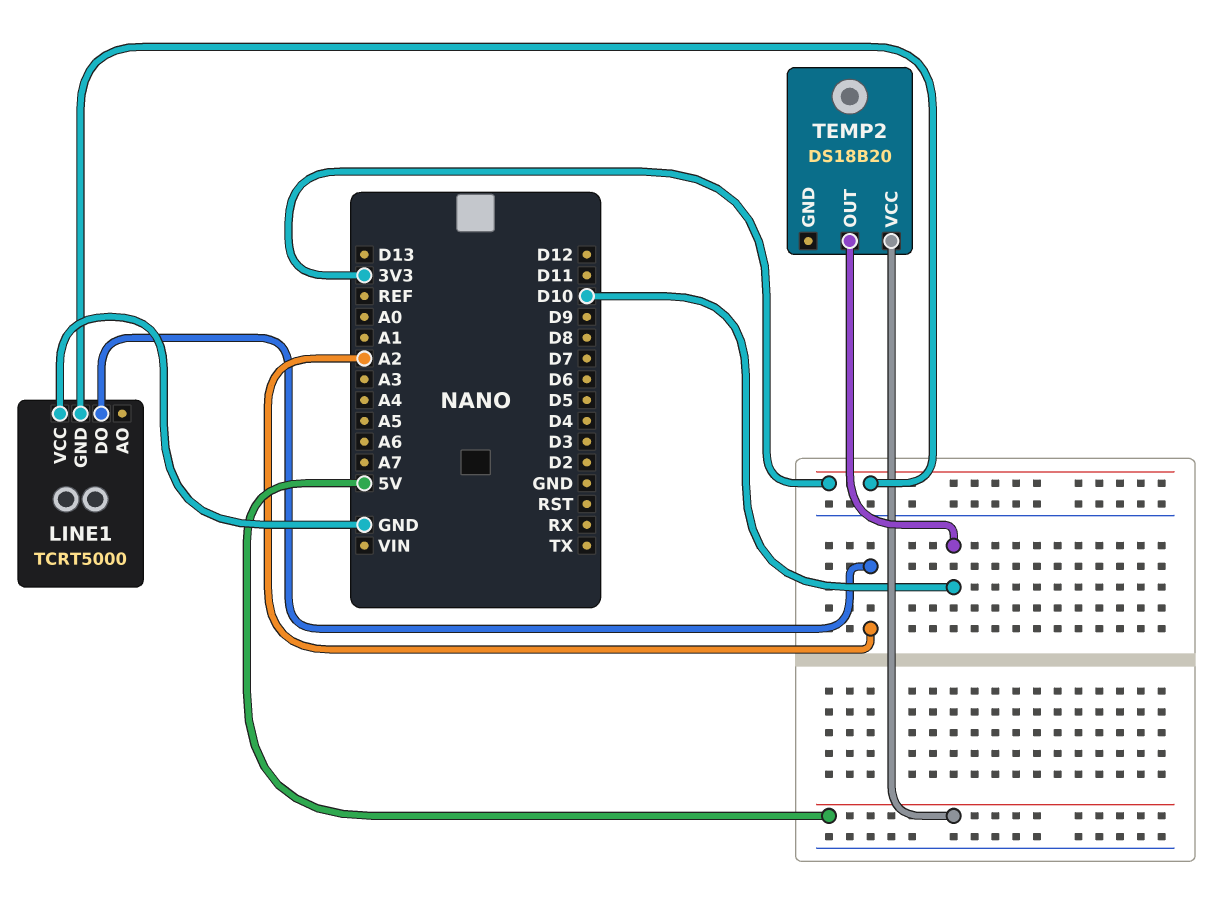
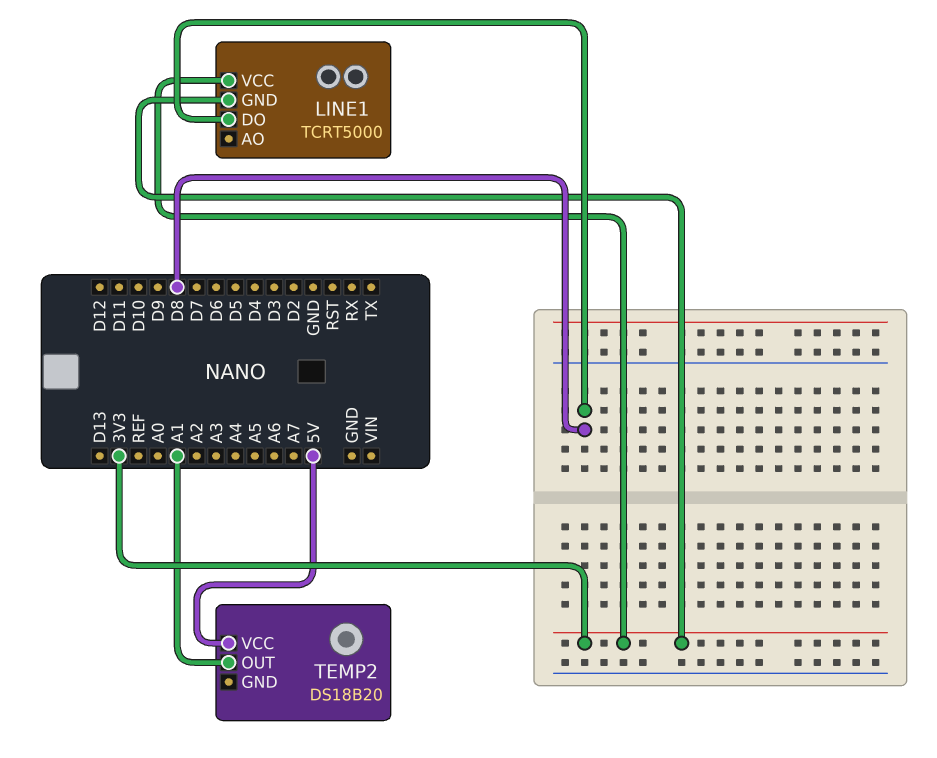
LINE1 pin DO: A2 -> D8
LINE1 pin VCC: GND -> 3V3
TEMP2 pin OUT: D10 -> A1

